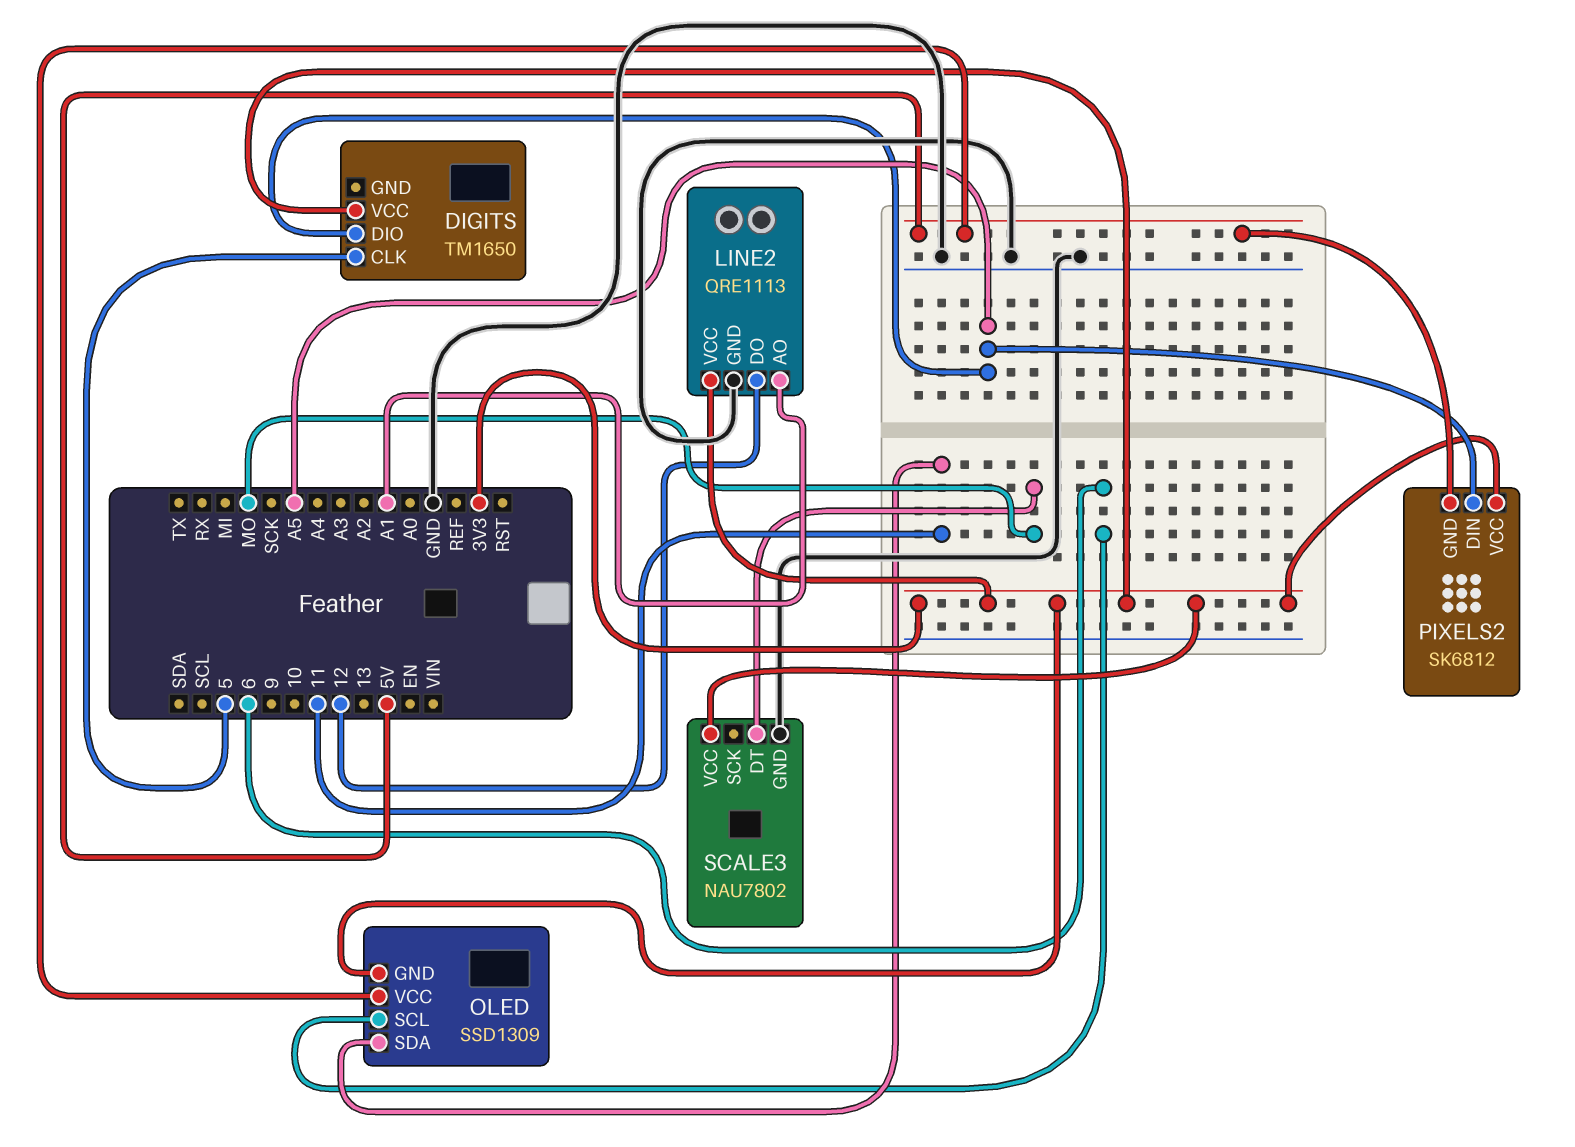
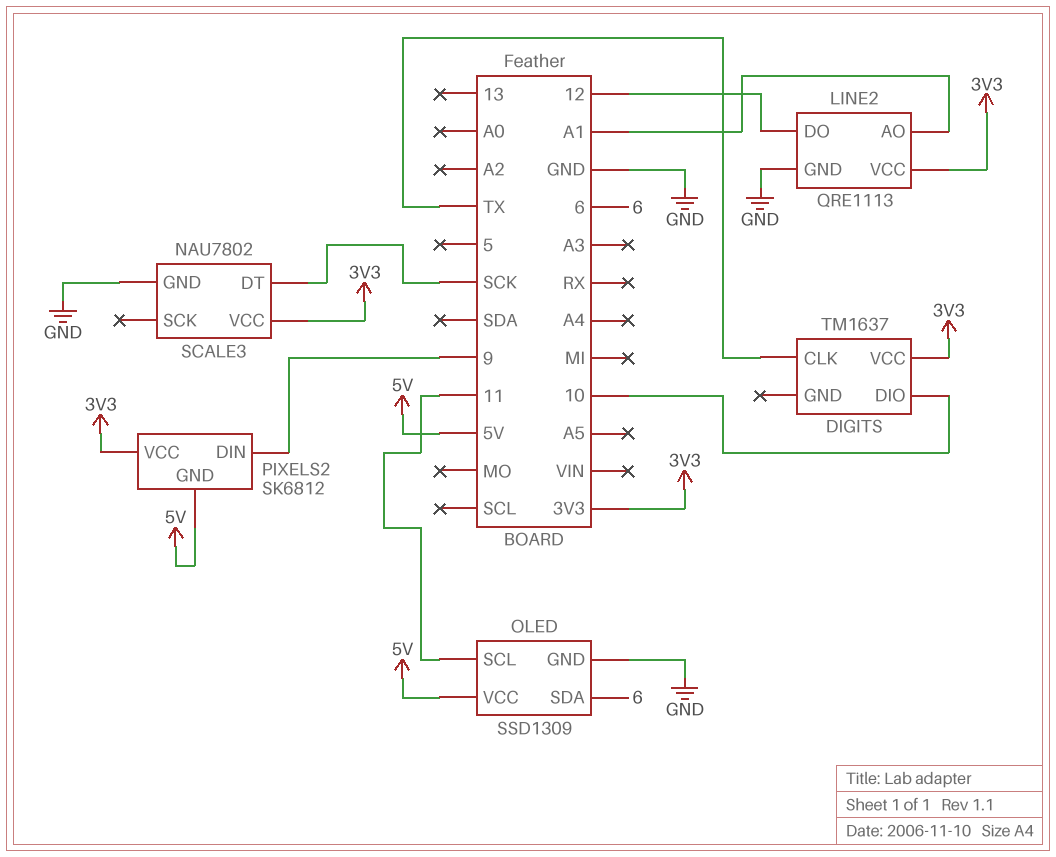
DIGITS: TM1650 -> TM1637
DIGITS pin CLK: 5 -> TX
DIGITS pin DIO: A5 -> 10
OLED pin GND: 3V3 -> GND
OLED pin SCL: 6 -> 11
OLED pin SDA: 11 -> 6
PIXELS2 pin DIN: A5 -> 9
SCALE3 pin DT: MO -> SCK

